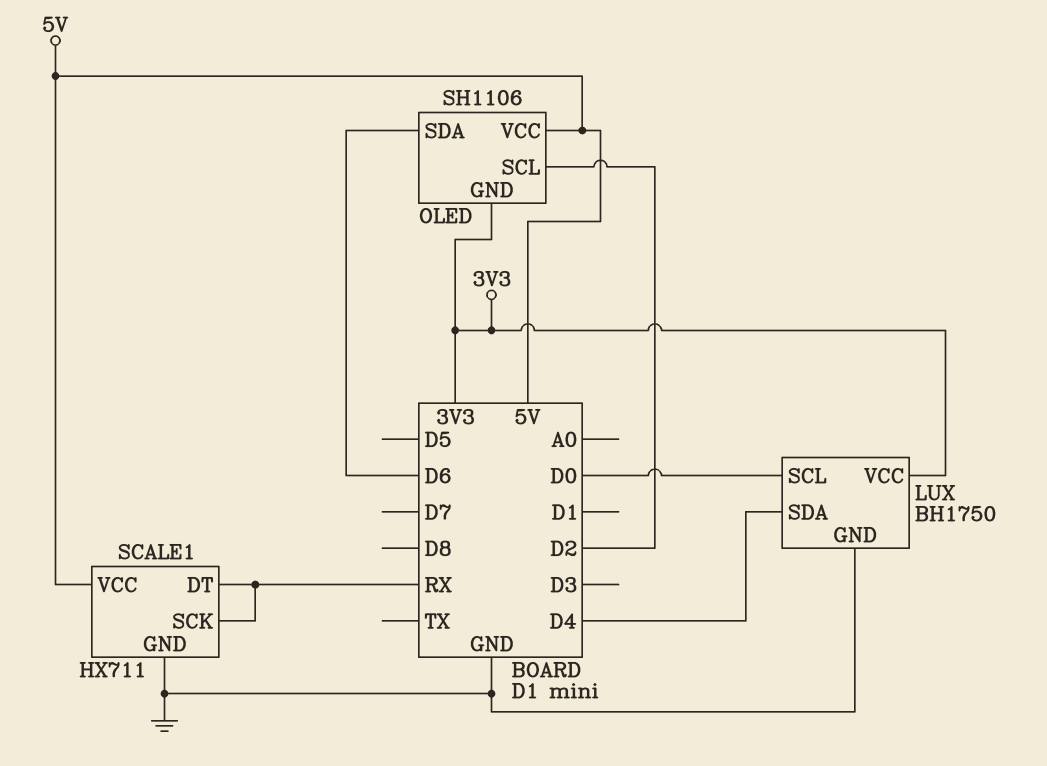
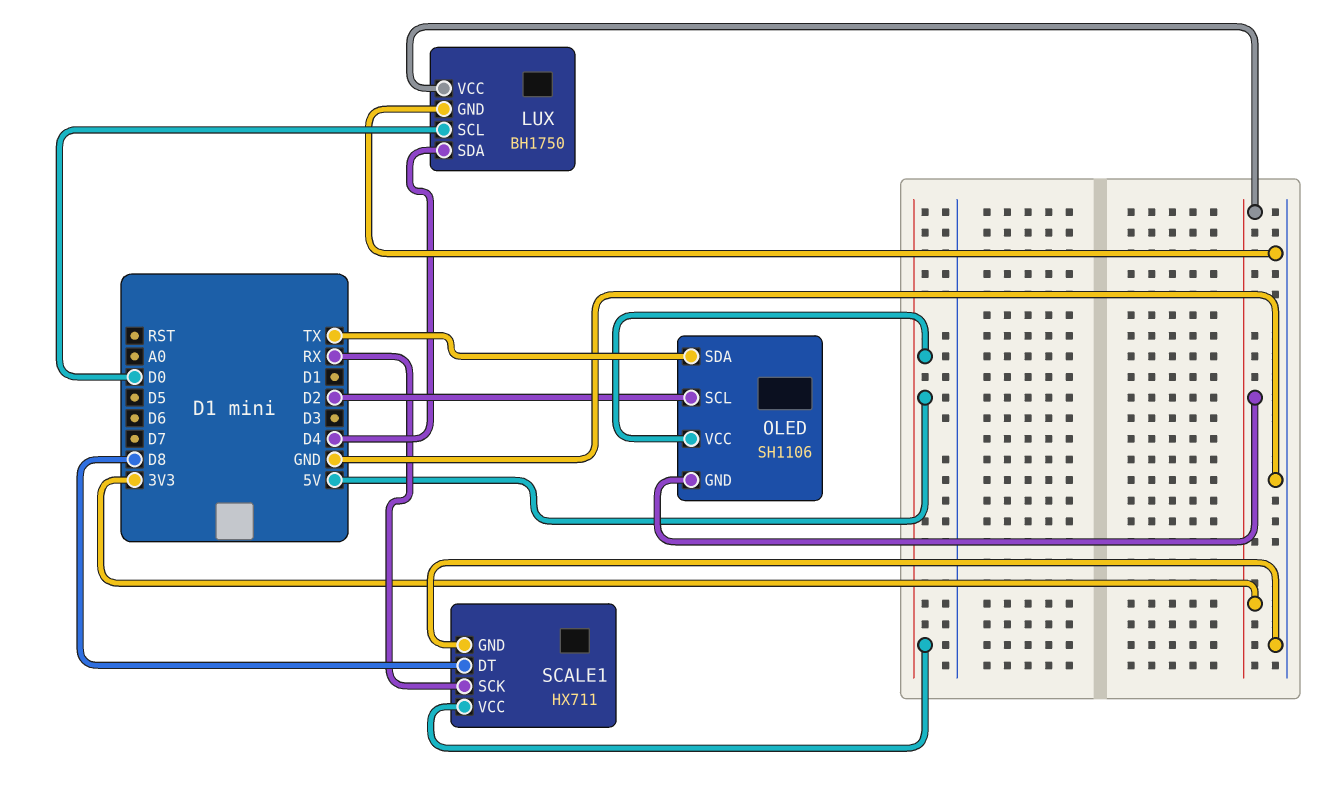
OLED pin SDA: D6 -> TX
SCALE1 pin DT: RX -> D8

